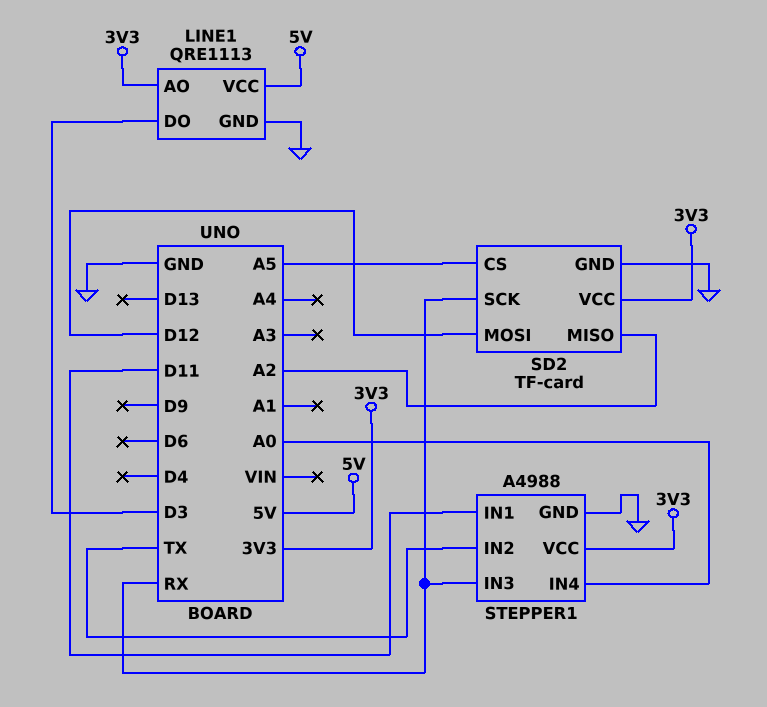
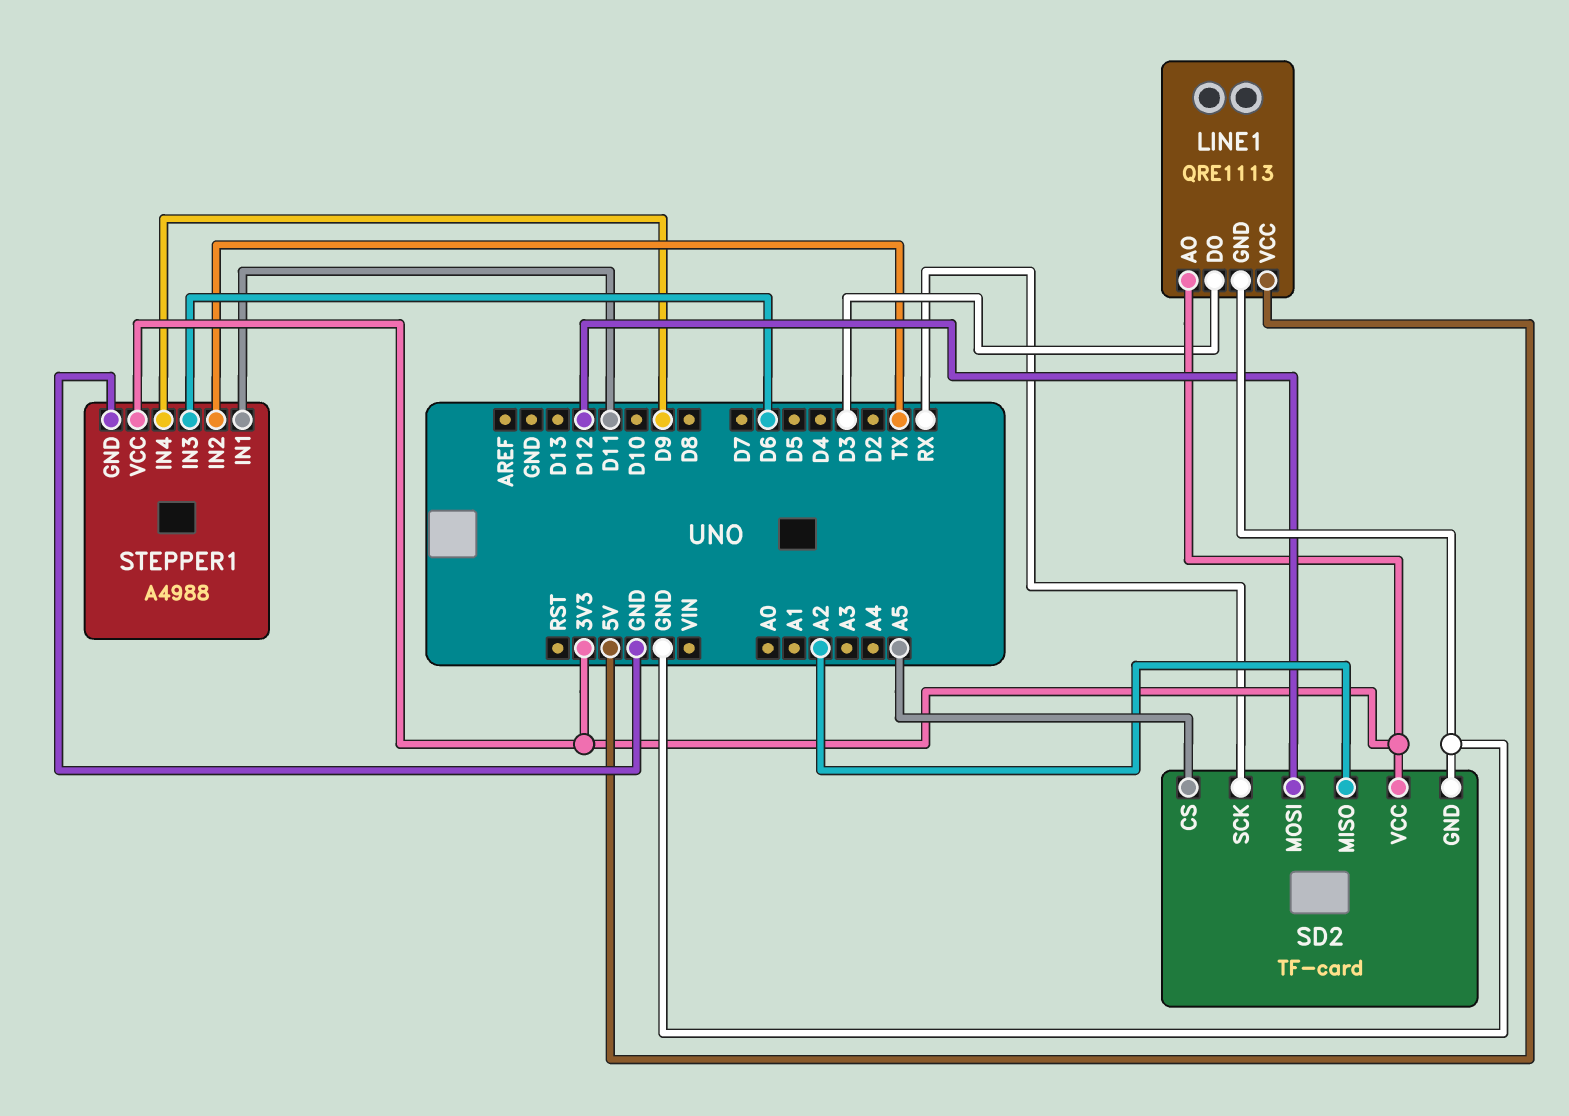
STEPPER1 pin IN3: RX -> D6
STEPPER1 pin IN4: A0 -> D9

